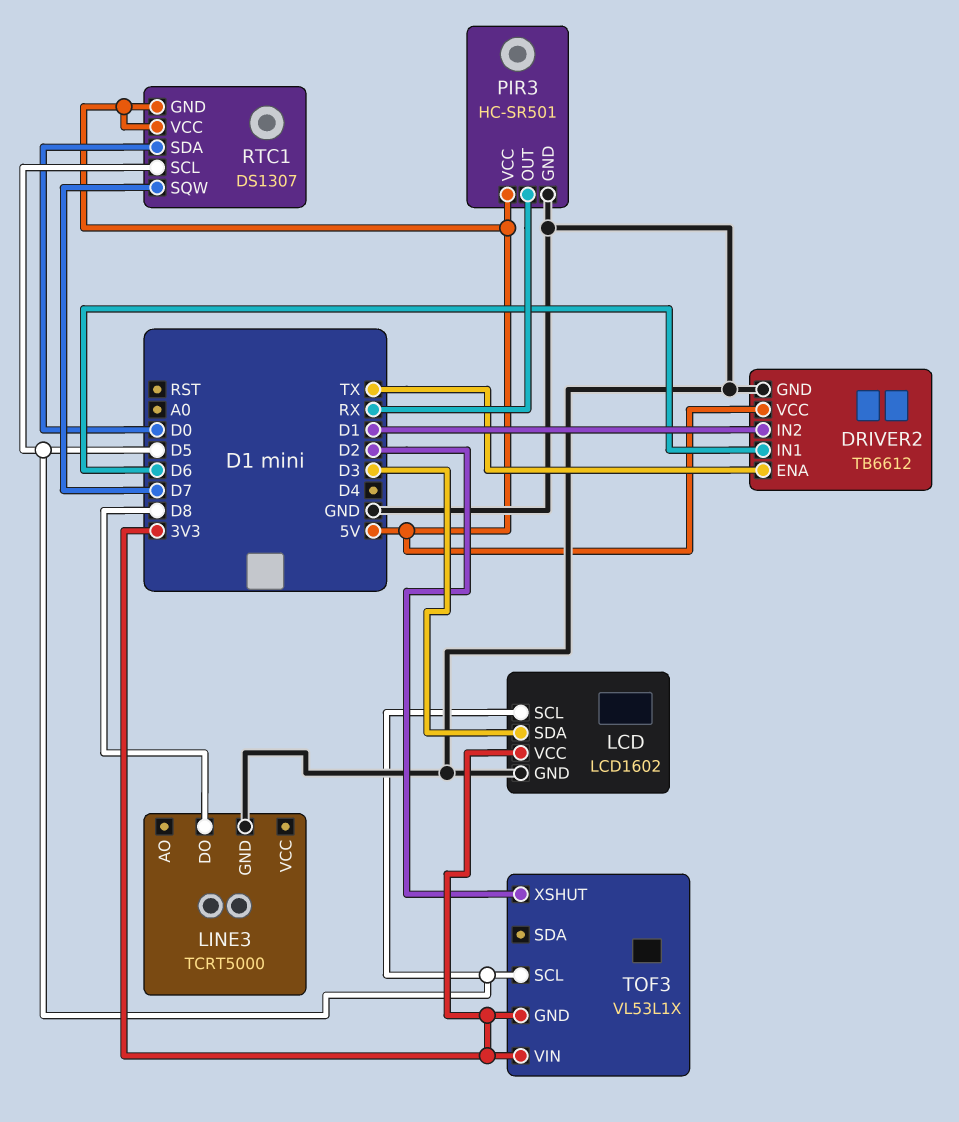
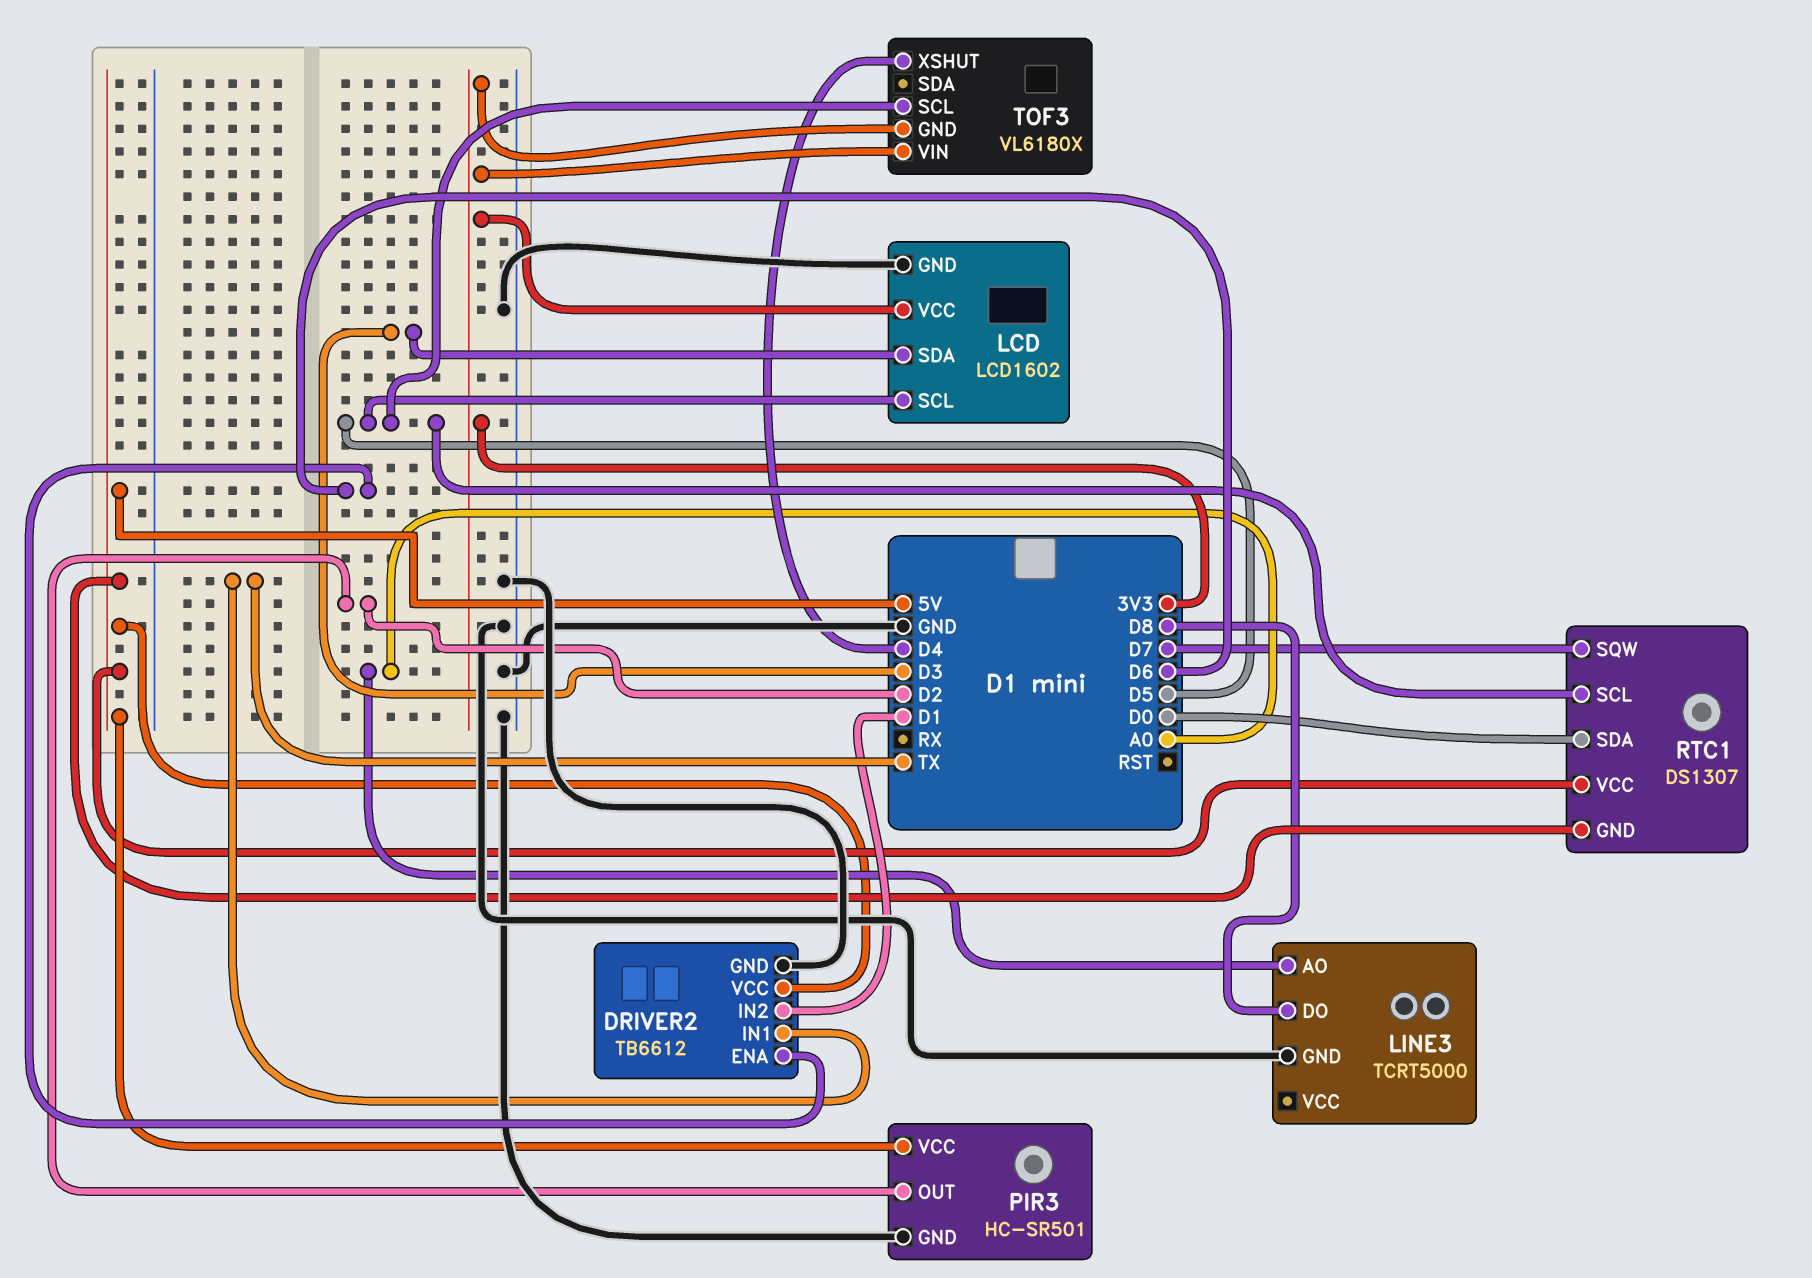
DRIVER2 pin ENA: TX -> D6
DRIVER2 pin IN1: D6 -> TX
LINE3 pin AO: none -> A0
PIR3 pin OUT: RX -> D2
TOF3: VL53L1X -> VL6180X
TOF3 pin XSHUT: D2 -> D4

